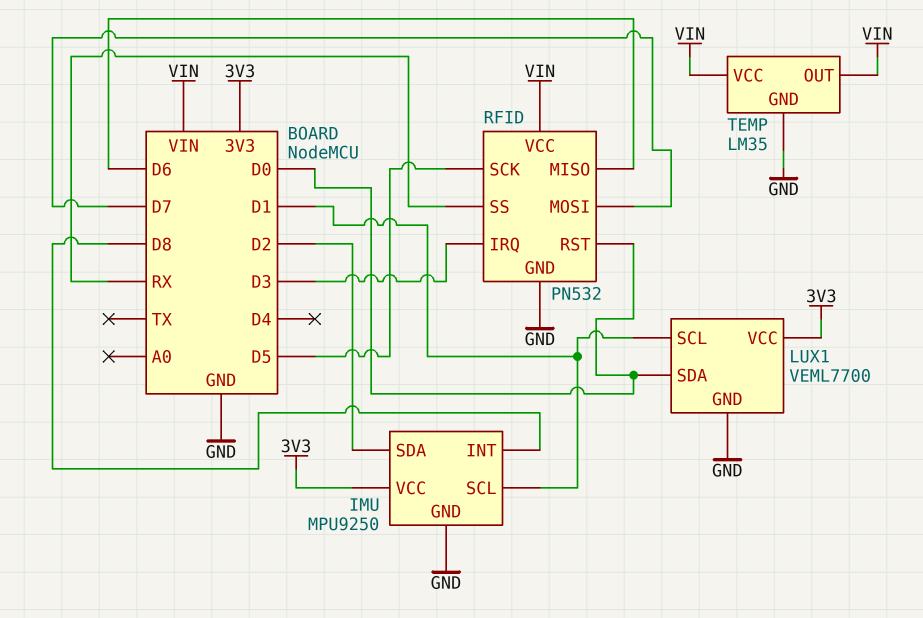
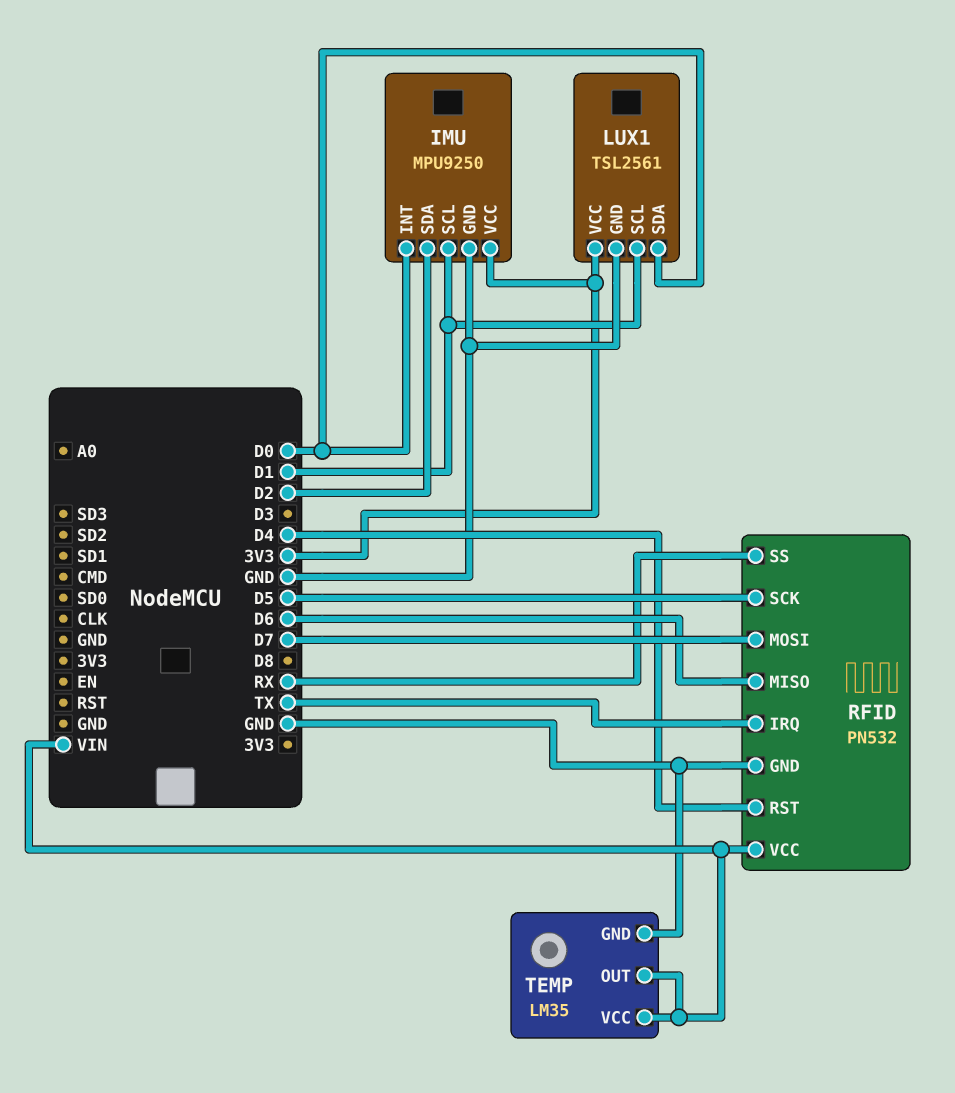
IMU pin INT: D8 -> D0
LUX1: VEML7700 -> TSL2561
RFID pin IRQ: D3 -> TX
RFID pin RST: D0 -> D4

